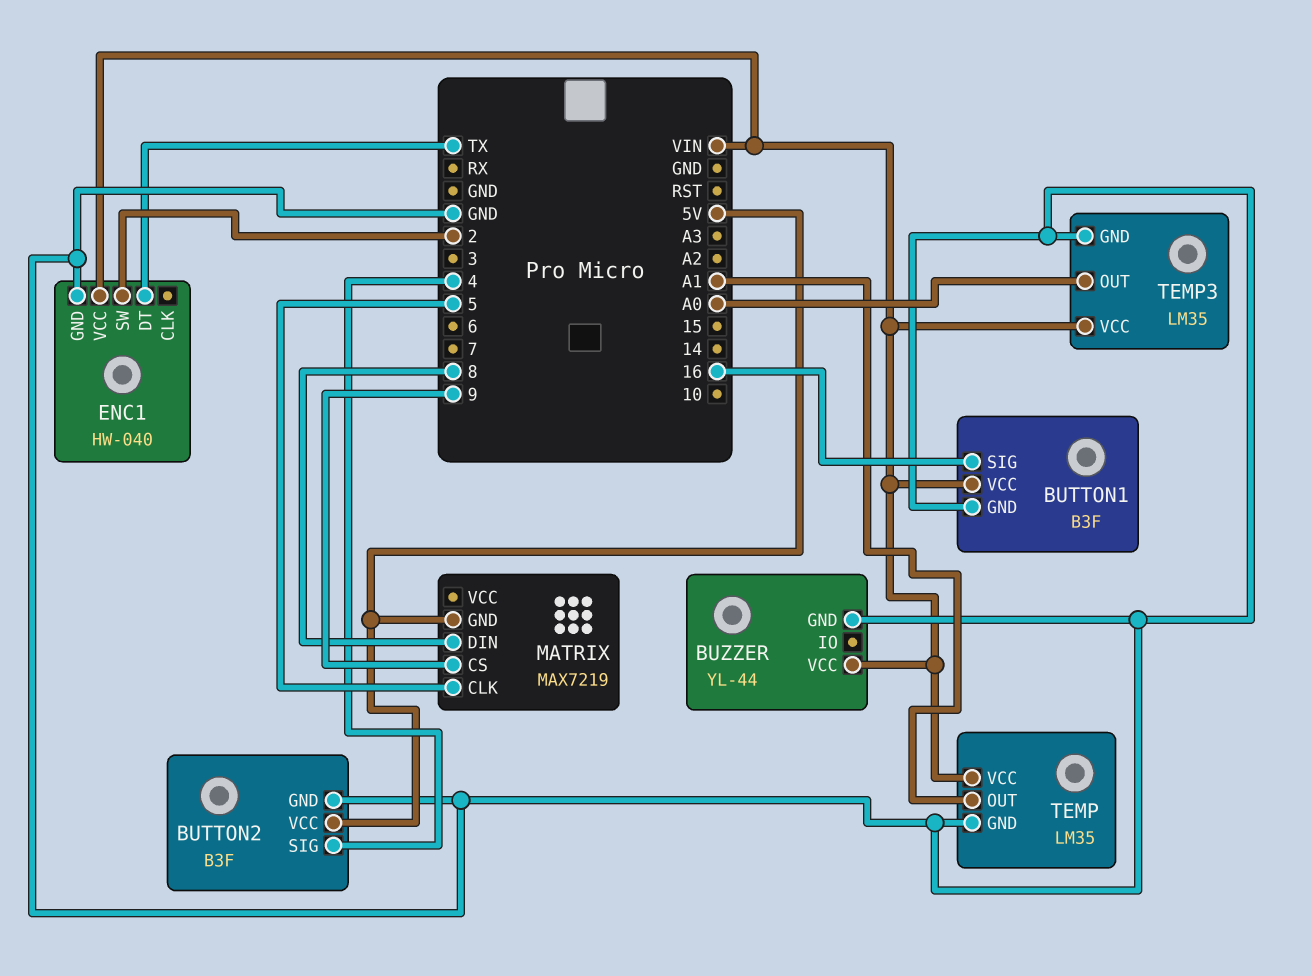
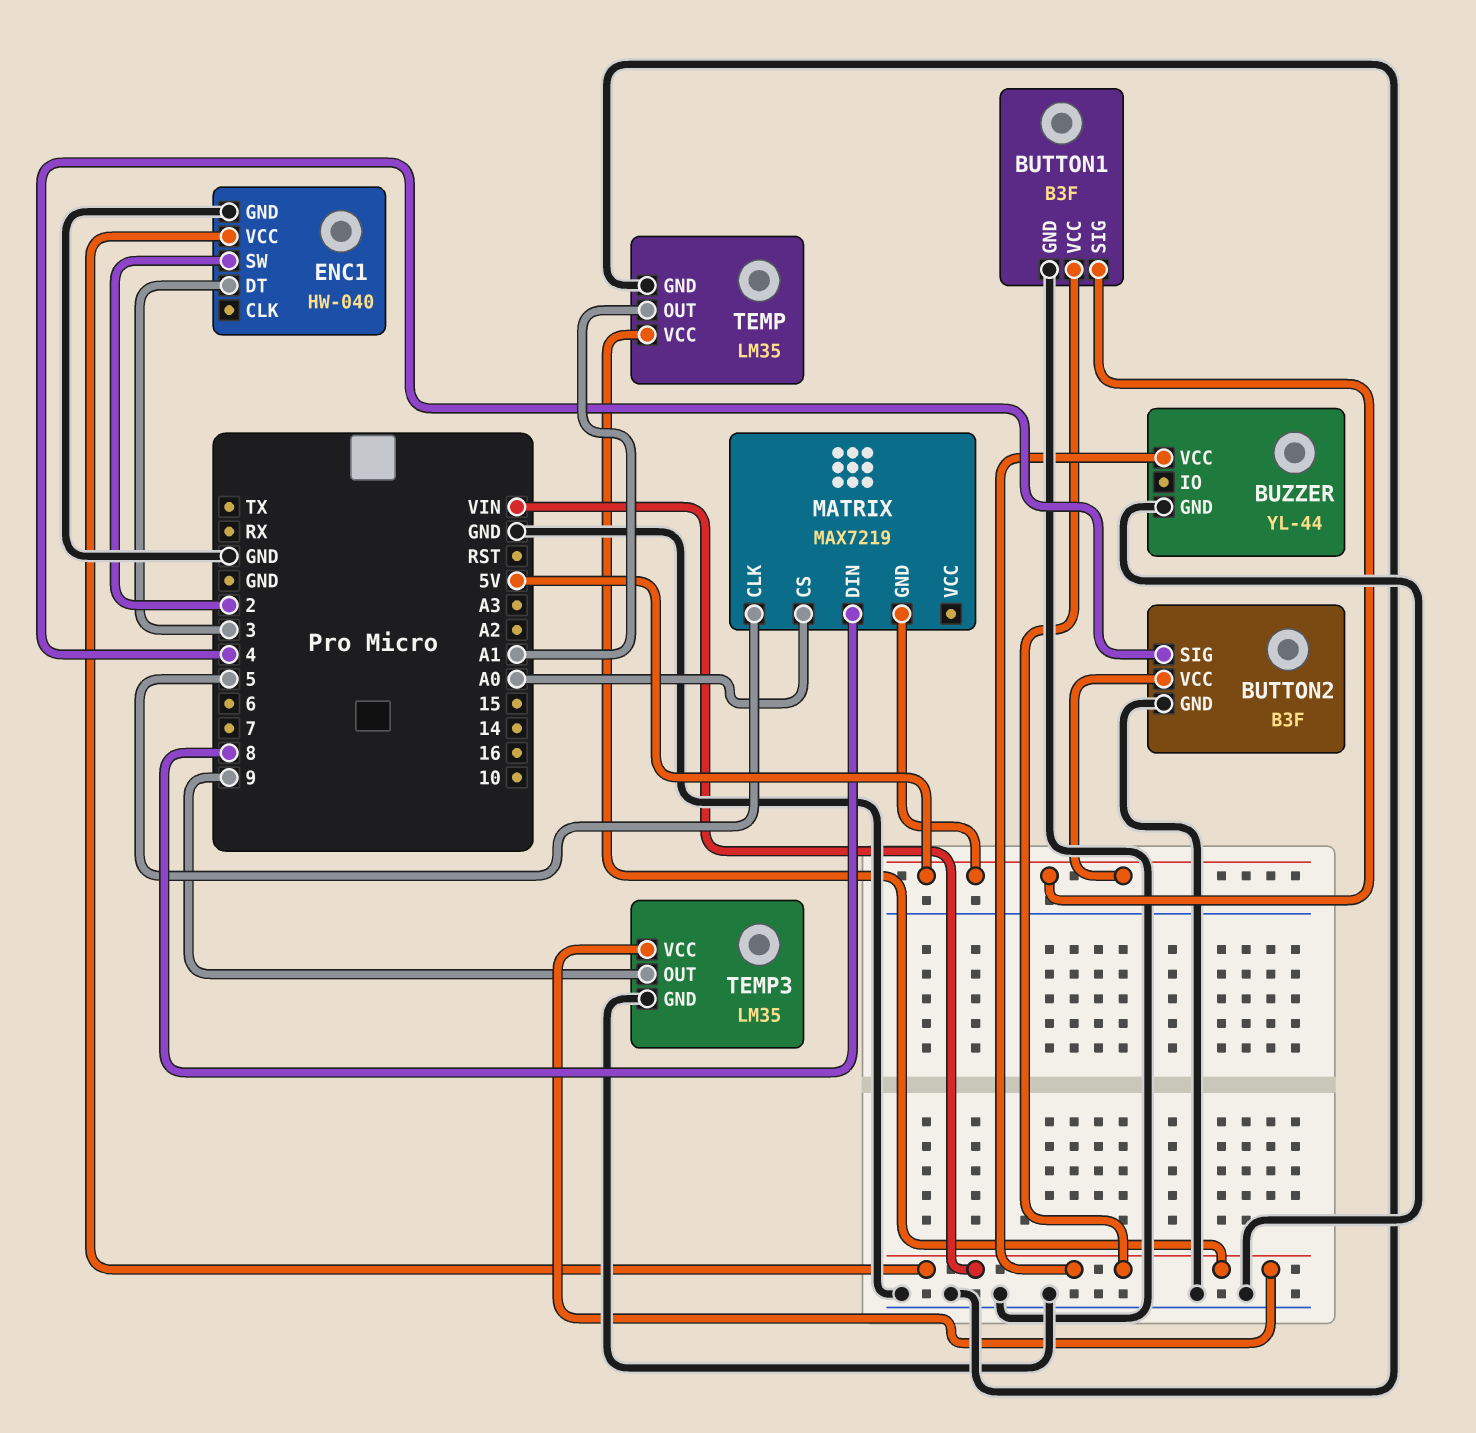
BUTTON1 pin SIG: 16 -> 5V
ENC1 pin DT: TX -> 3
MATRIX pin CS: 9 -> A0
TEMP3 pin OUT: A0 -> 9

